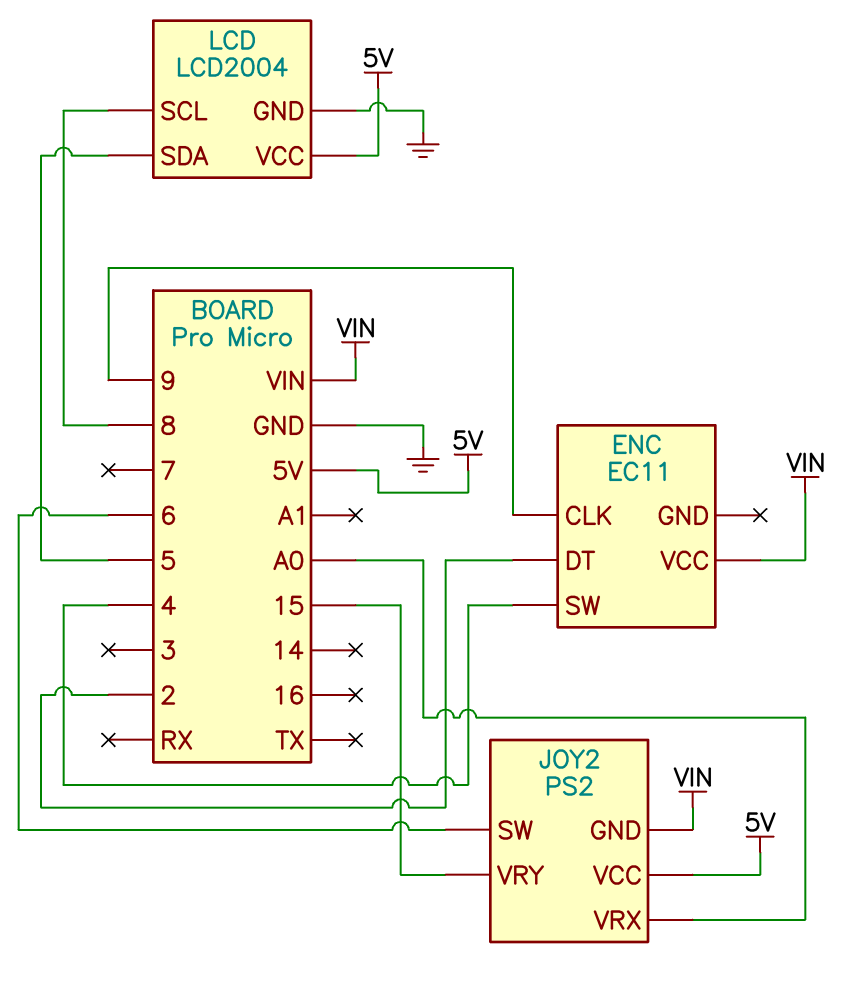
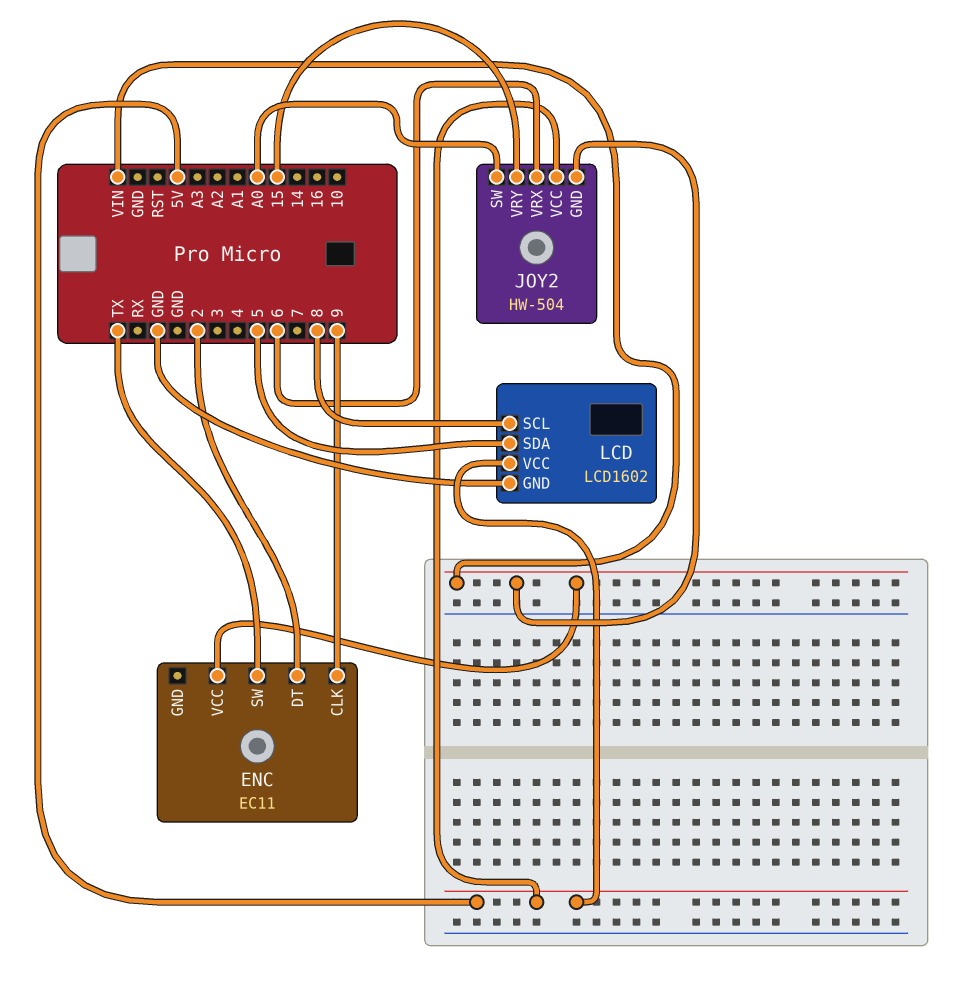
ENC pin SW: 4 -> TX
JOY2: PS2 -> HW-504
JOY2 pin SW: 6 -> A0
JOY2 pin VRX: A0 -> 6
LCD: LCD2004 -> LCD1602

